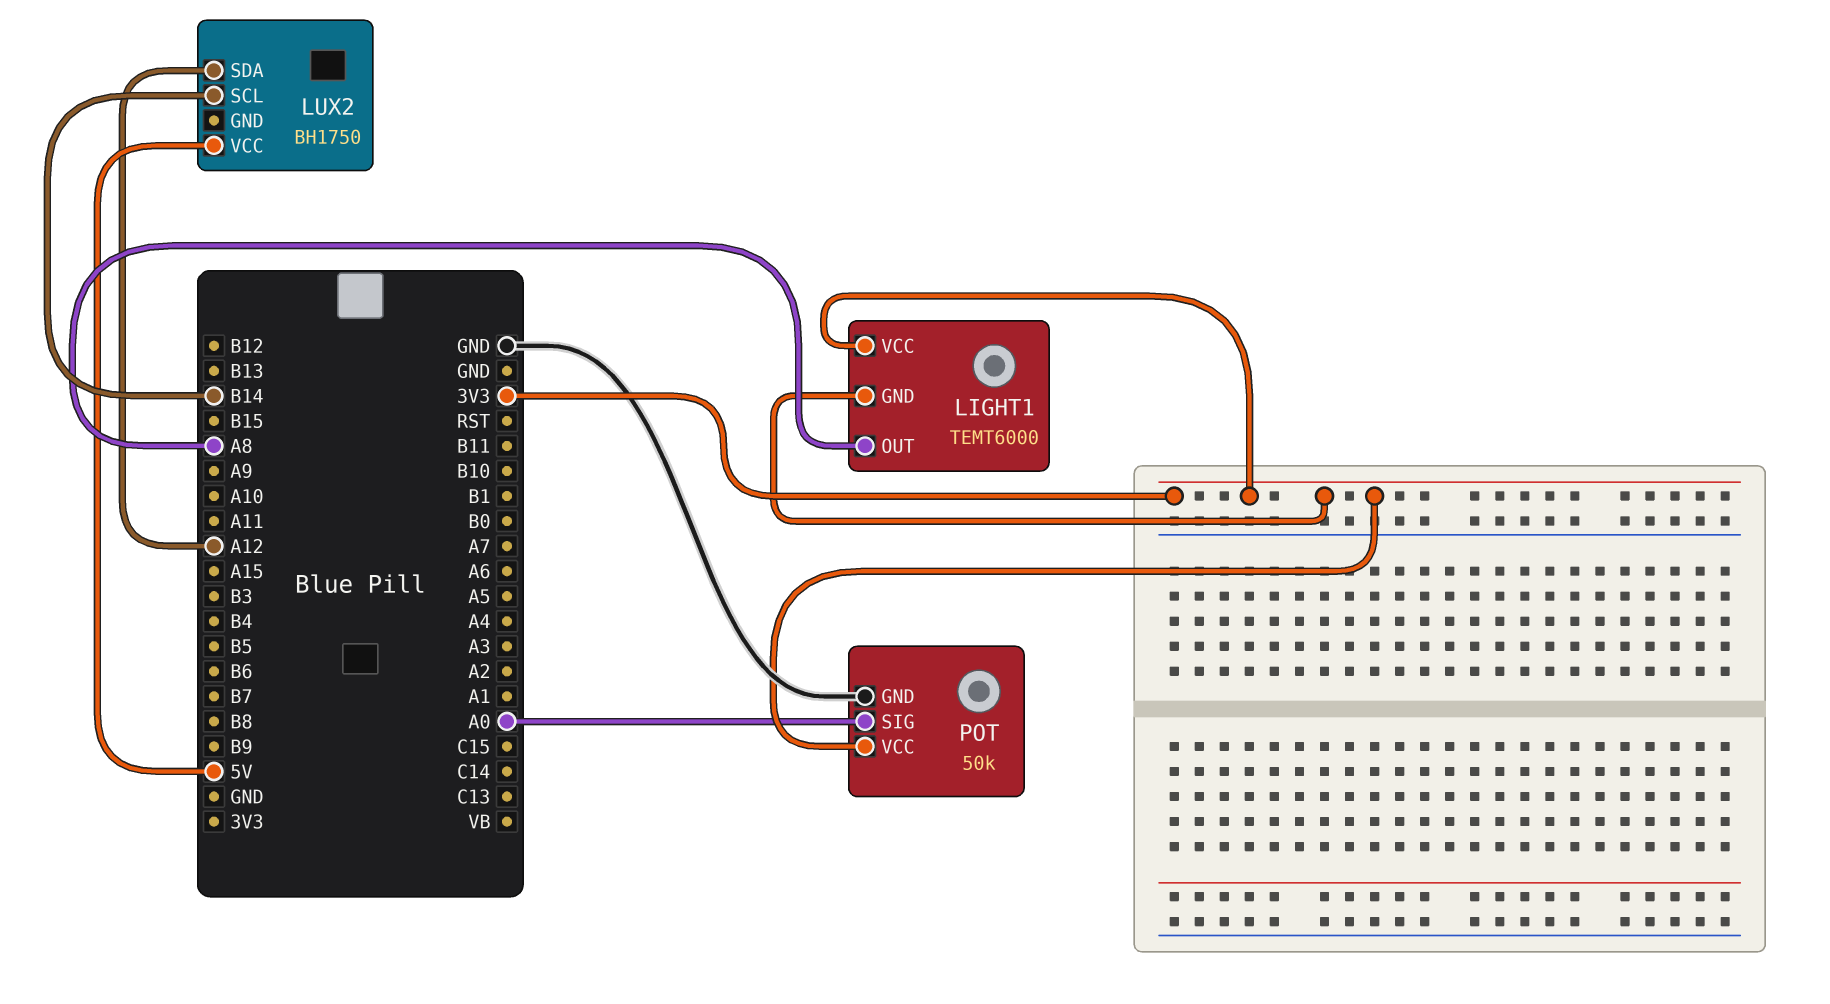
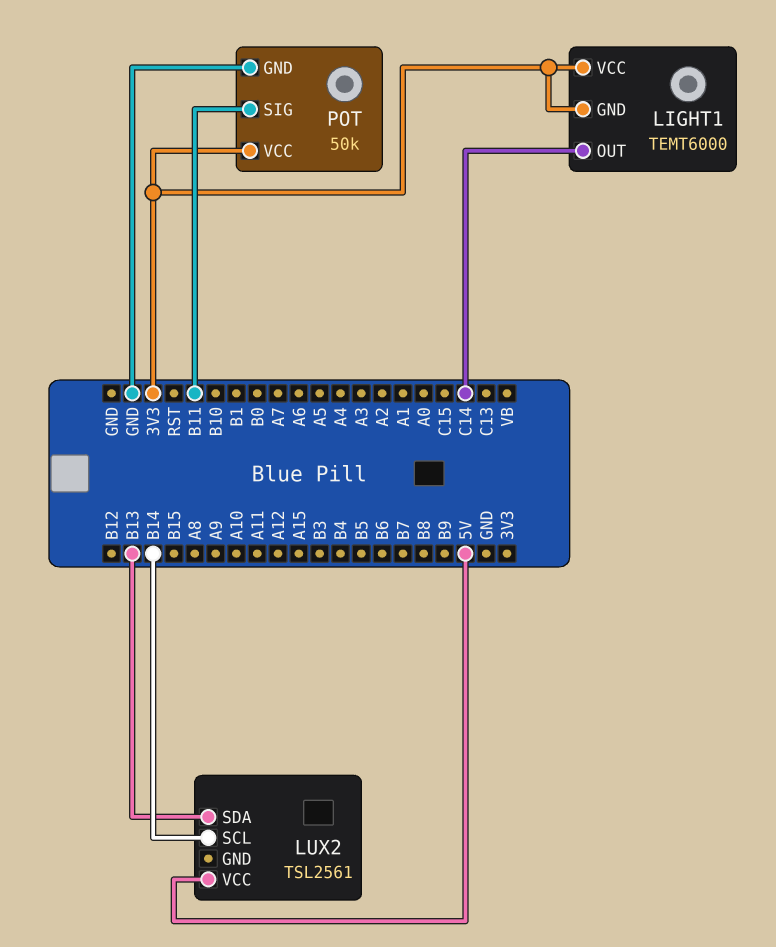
LIGHT1 pin OUT: A8 -> C14
LUX2: BH1750 -> TSL2561
LUX2 pin SDA: A12 -> B13
POT pin SIG: A0 -> B11

